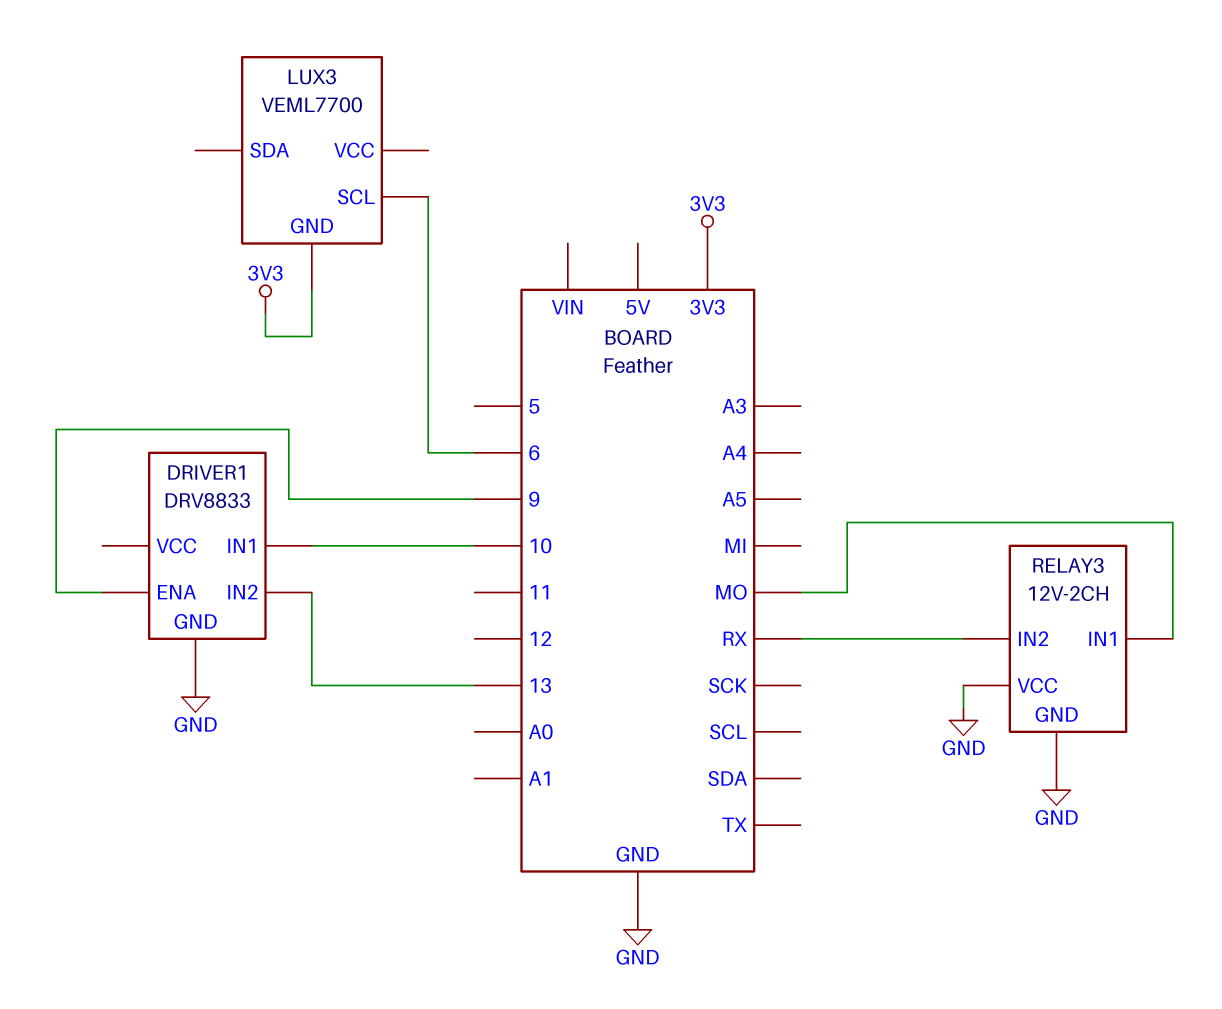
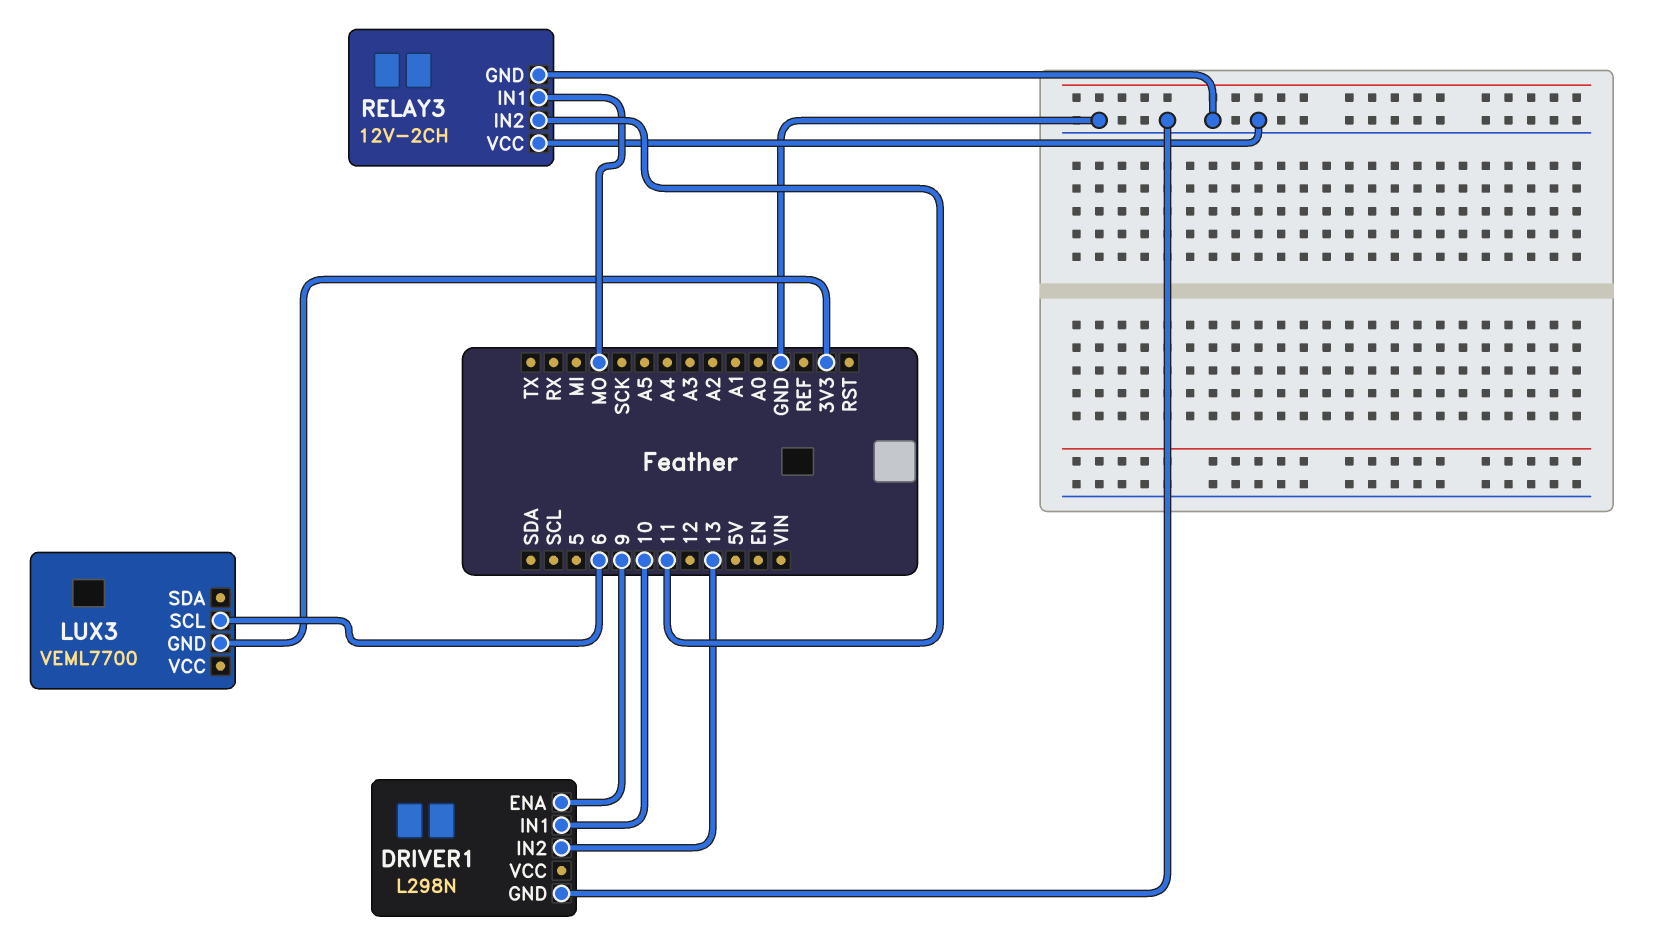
DRIVER1: DRV8833 -> L298N
RELAY3 pin IN2: RX -> 11

